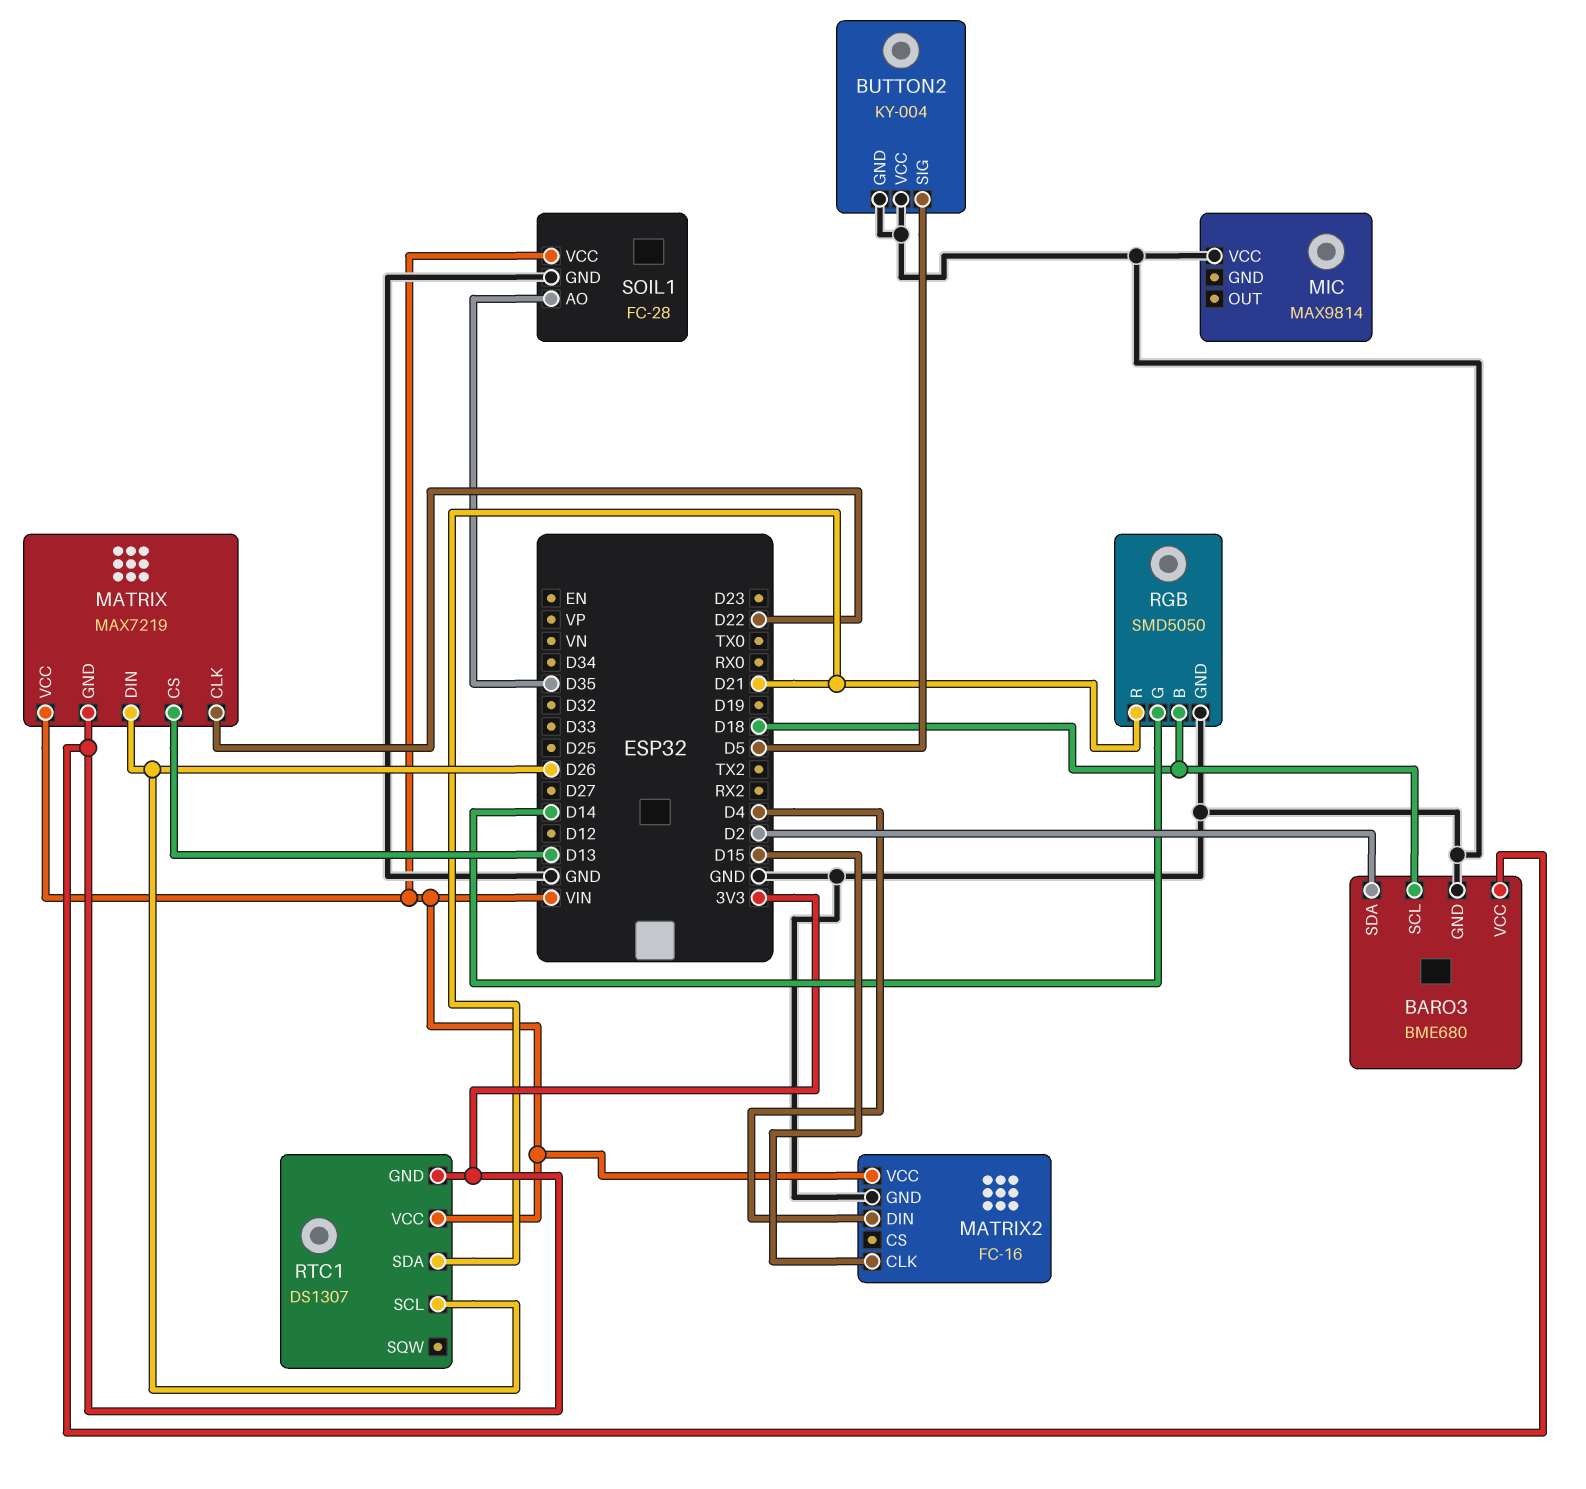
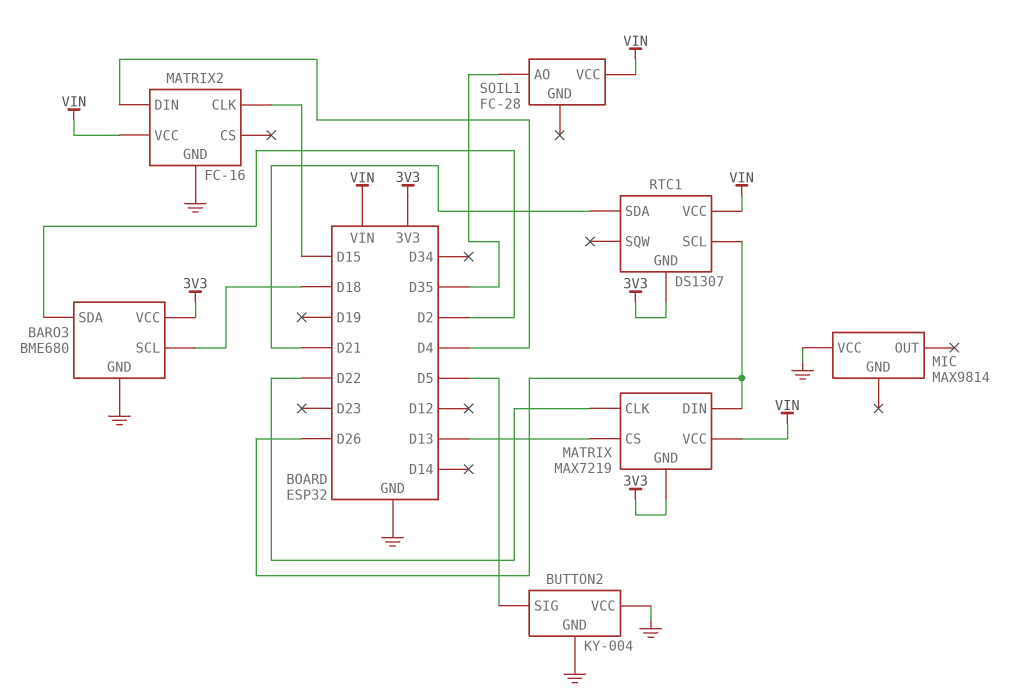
RGB: SMD5050 -> none
RGB pin B: D18 -> none
RGB pin G: D14 -> none
RGB pin GND: GND -> none
RGB pin R: D21 -> none
SOIL1 pin GND: GND -> none

